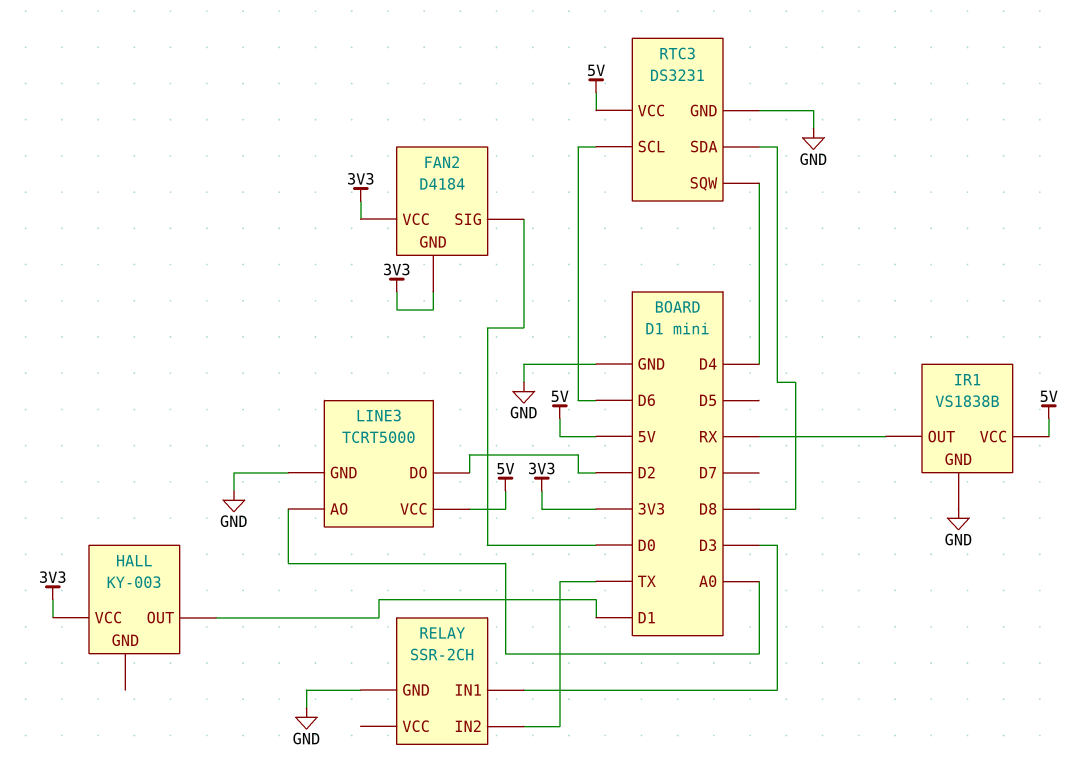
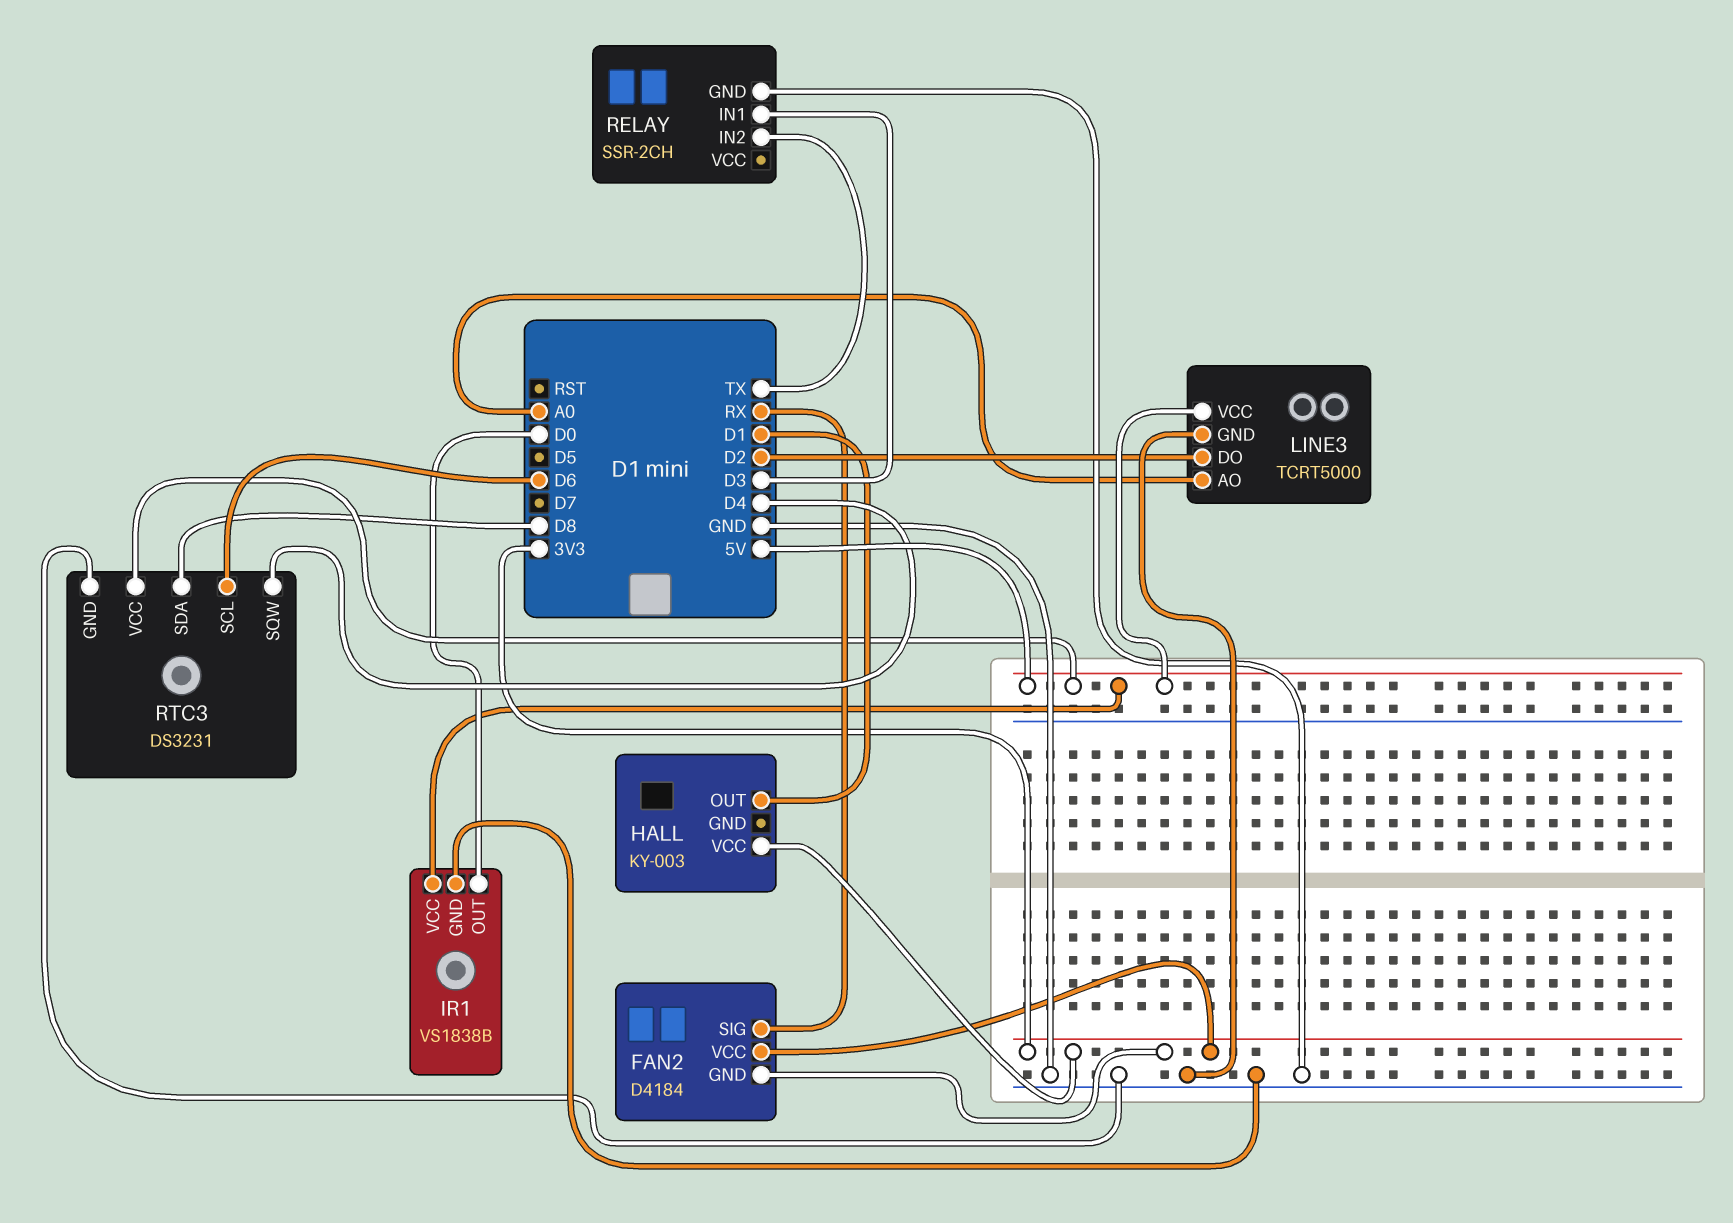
FAN2 pin SIG: D0 -> RX
IR1 pin OUT: RX -> D0

